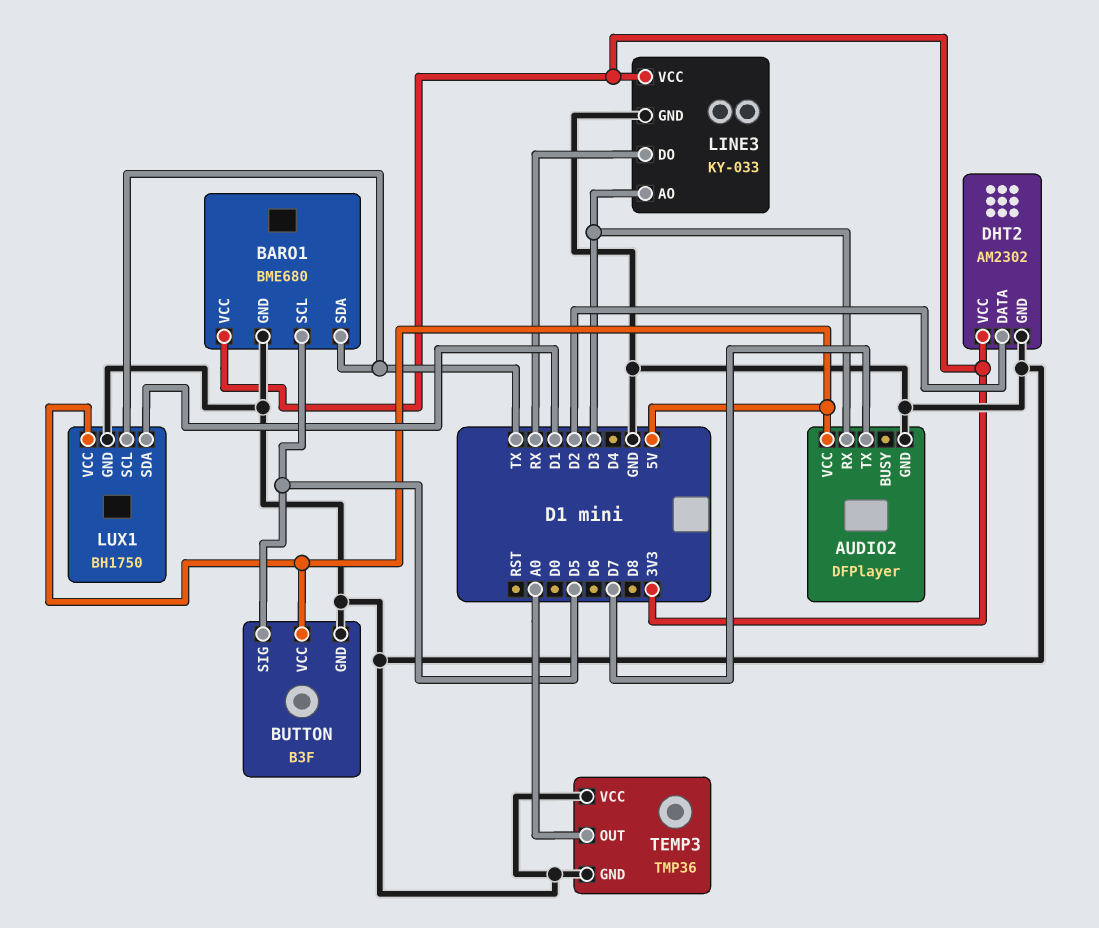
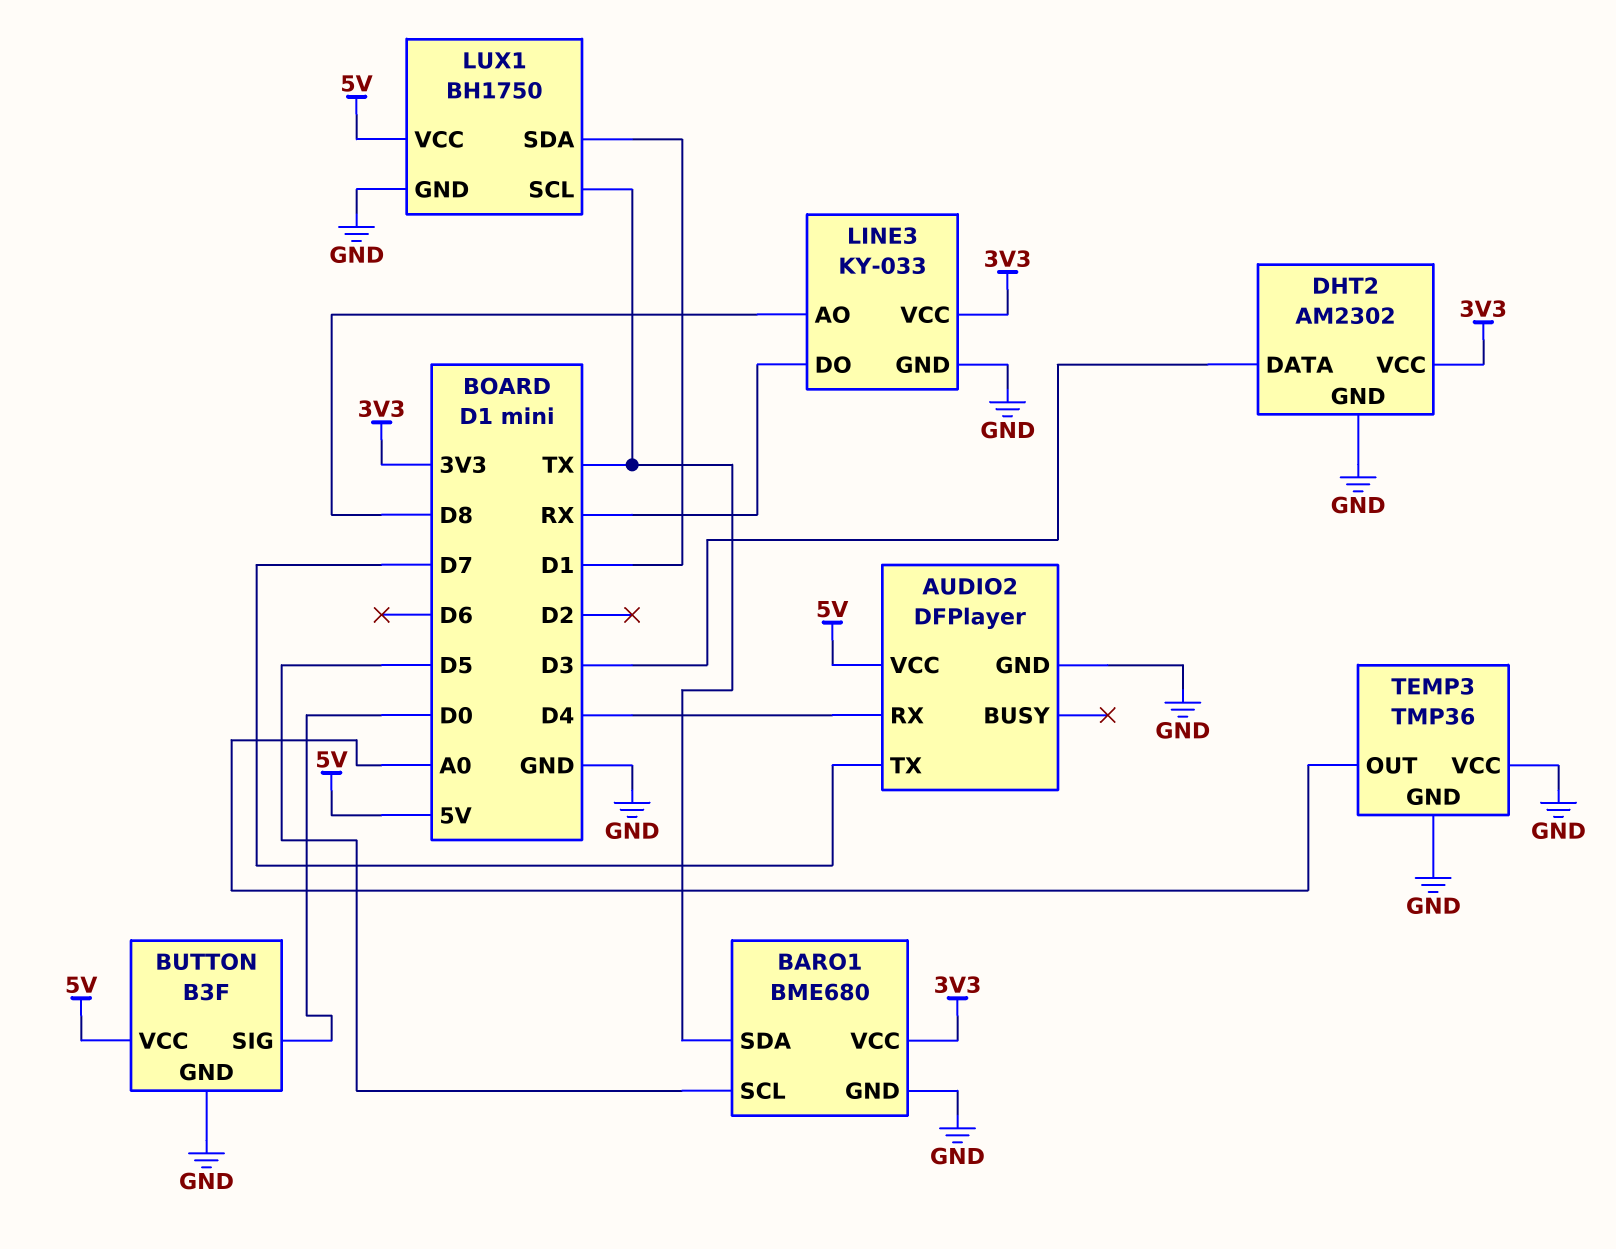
AUDIO2 pin RX: D3 -> D4
BUTTON pin SIG: D5 -> D0
DHT2 pin DATA: D2 -> D3
LINE3 pin AO: D3 -> D8

